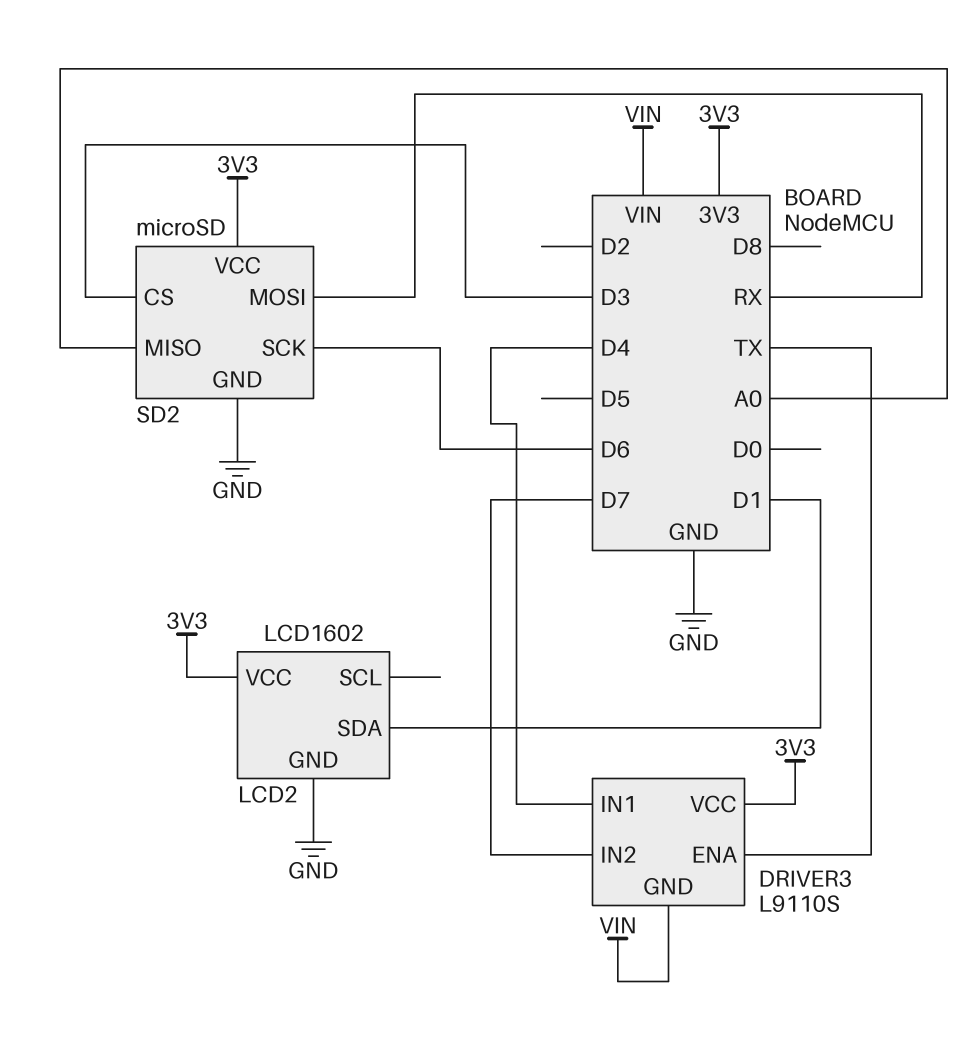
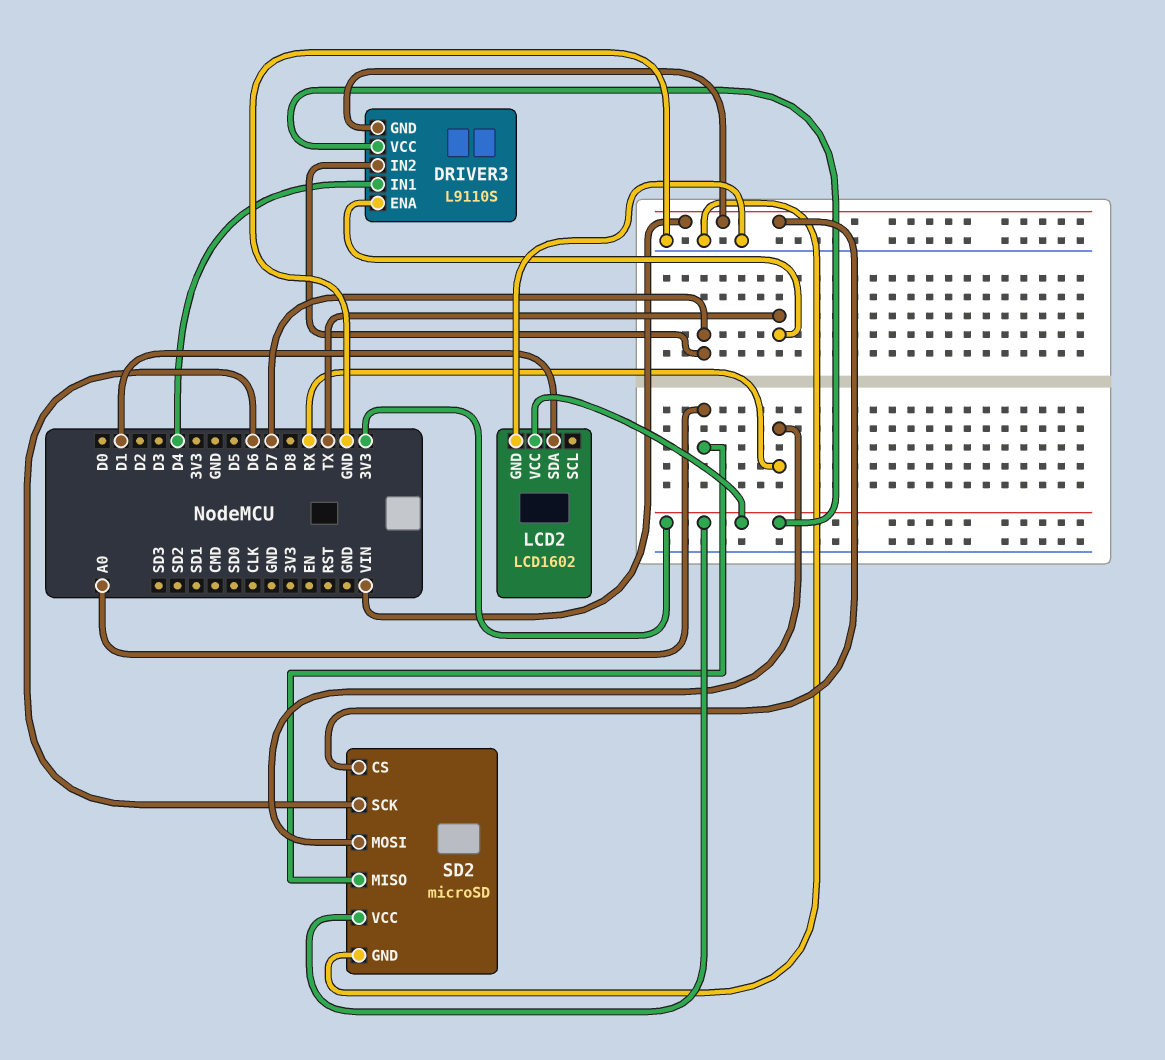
SD2 pin CS: D3 -> VIN

